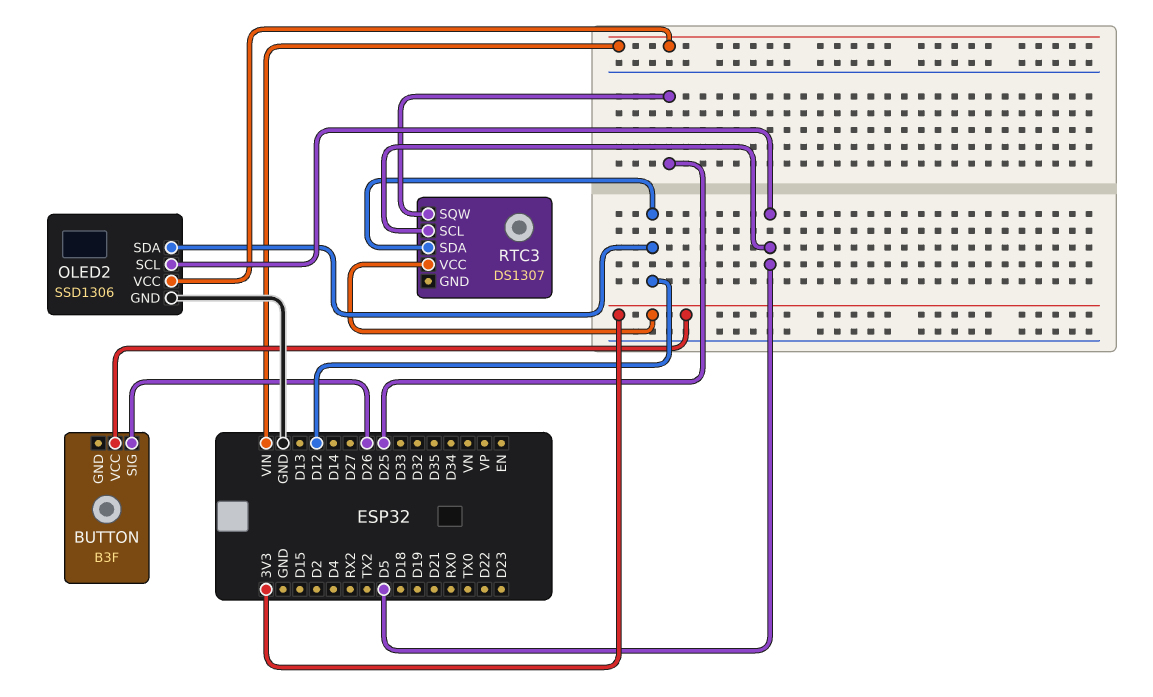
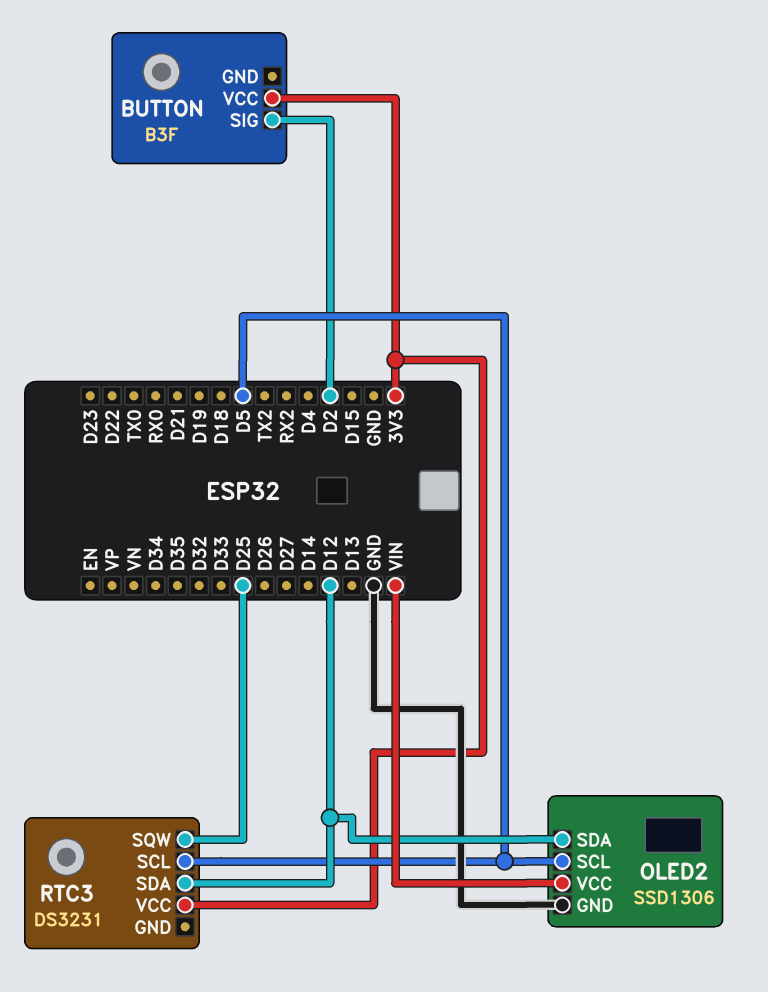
BUTTON pin SIG: D26 -> D2
RTC3: DS1307 -> DS3231

